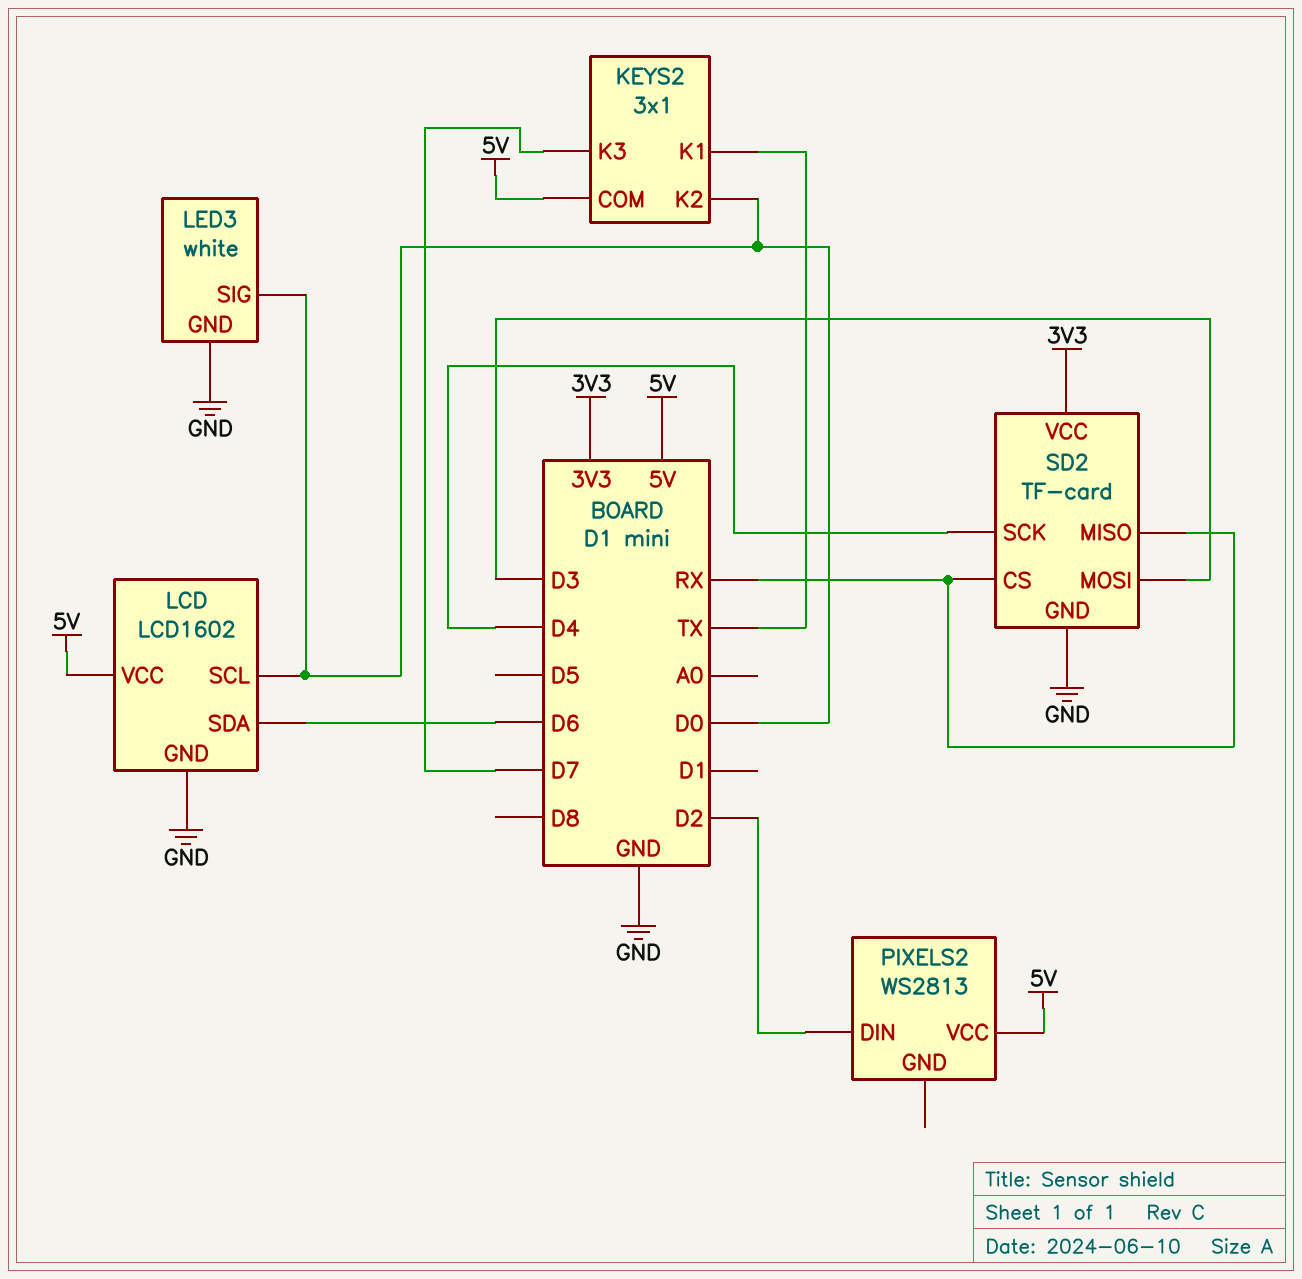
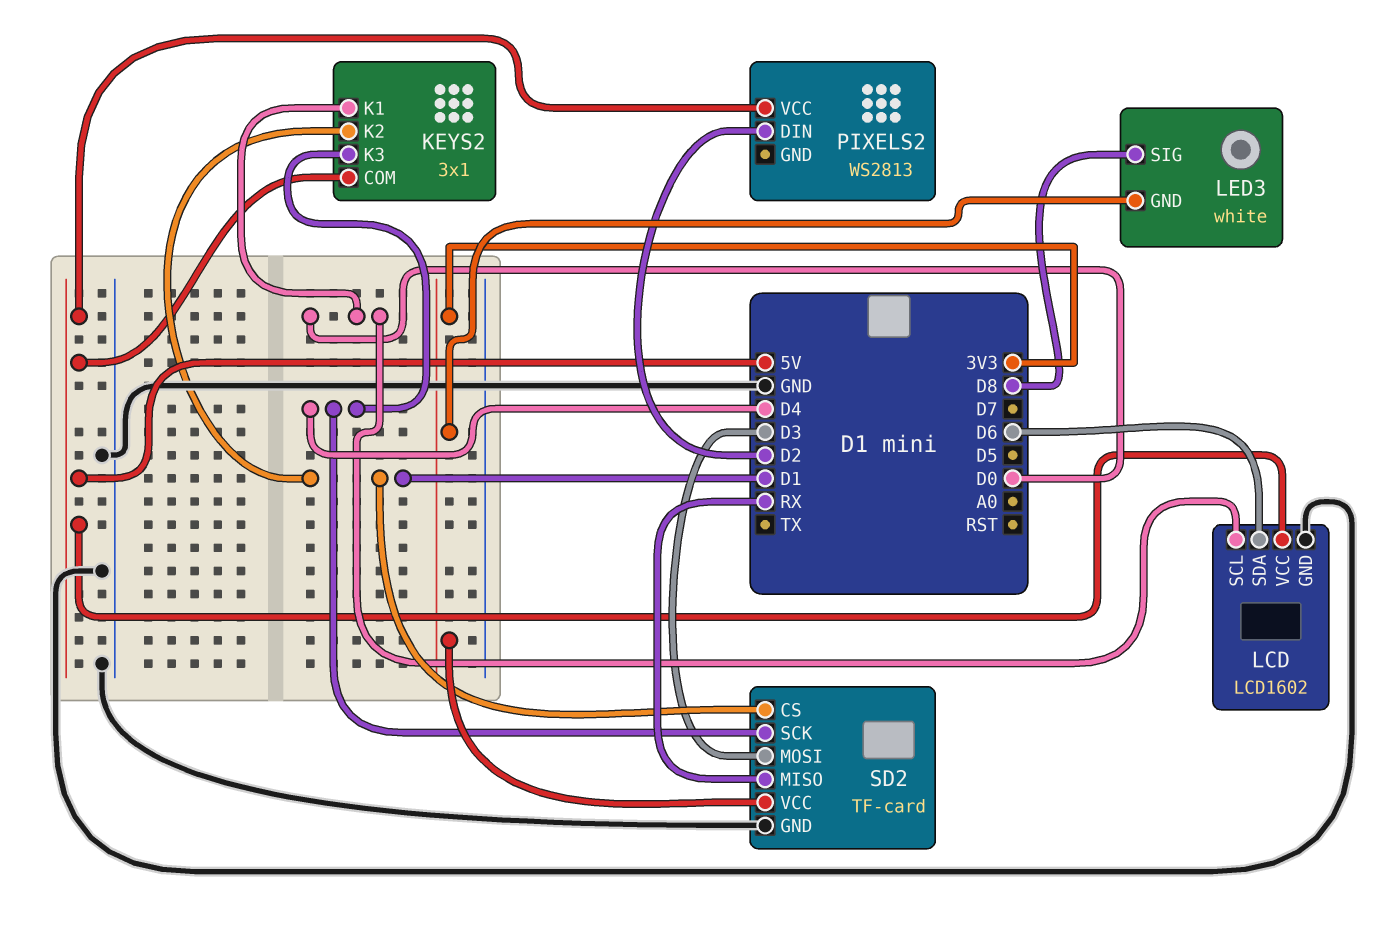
KEYS2 pin K1: TX -> D0
KEYS2 pin K2: D0 -> D1
KEYS2 pin K3: D7 -> D4
LED3 pin GND: GND -> 3V3
LED3 pin SIG: D0 -> D8
SD2 pin CS: RX -> D1

